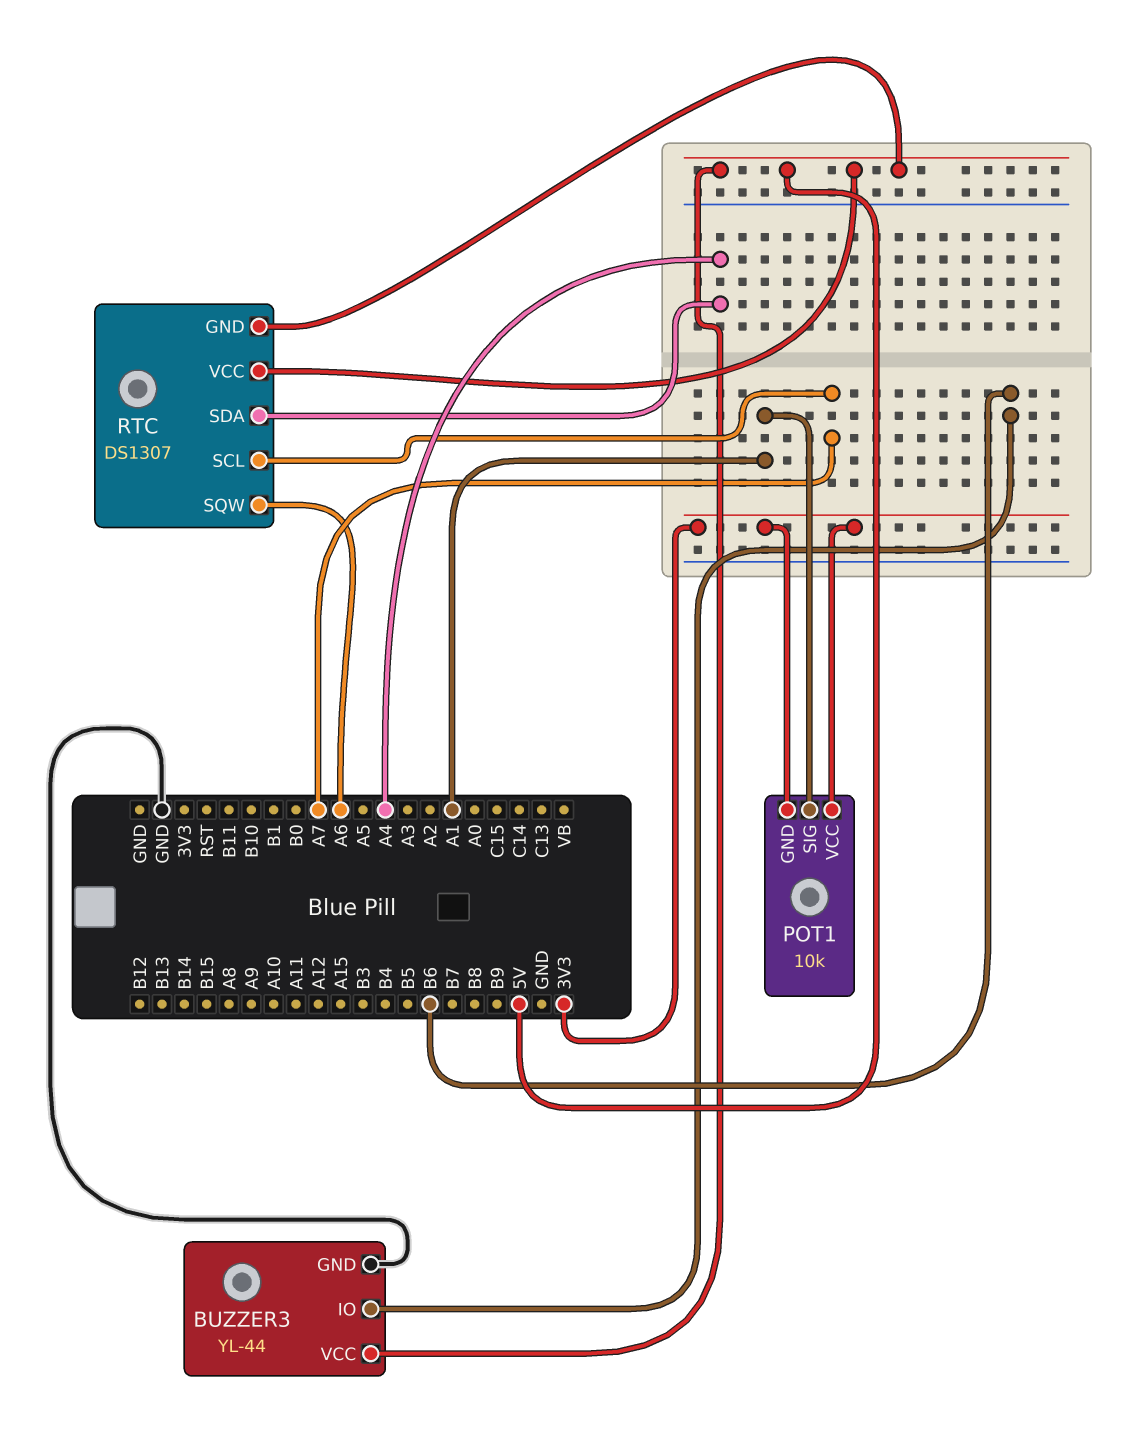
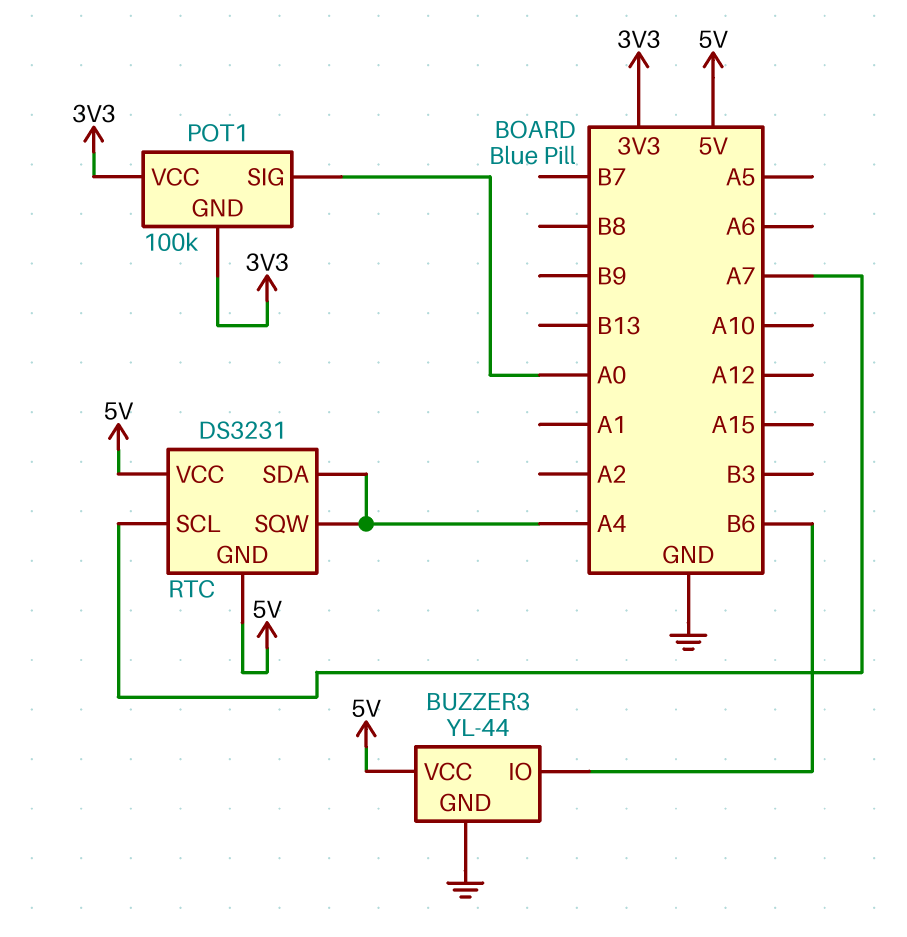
POT1: 10k -> 100k
POT1 pin SIG: A1 -> A0
RTC: DS1307 -> DS3231
RTC pin SQW: A6 -> A4

